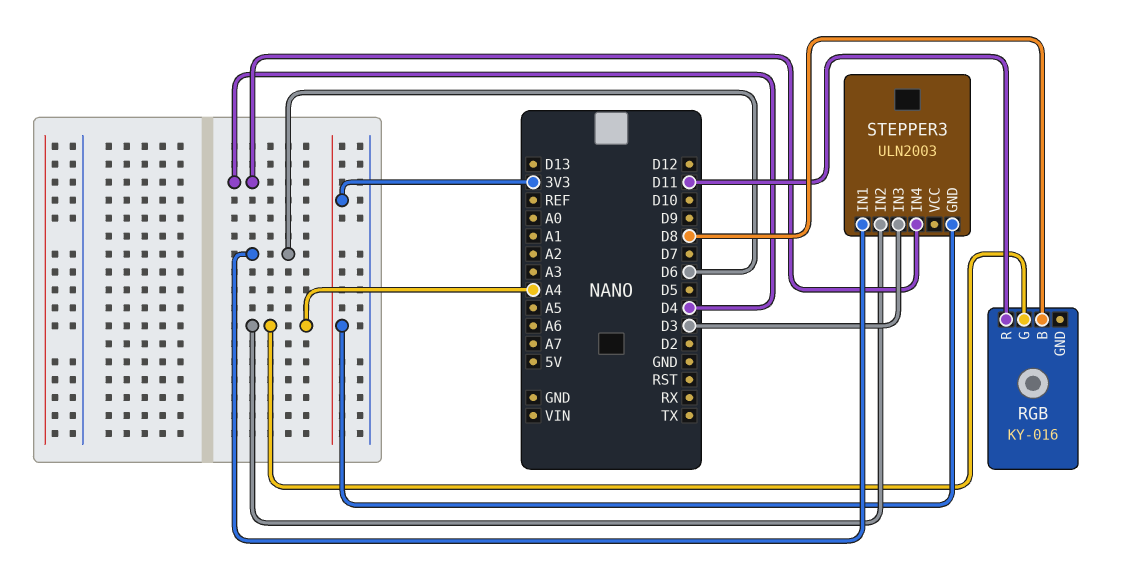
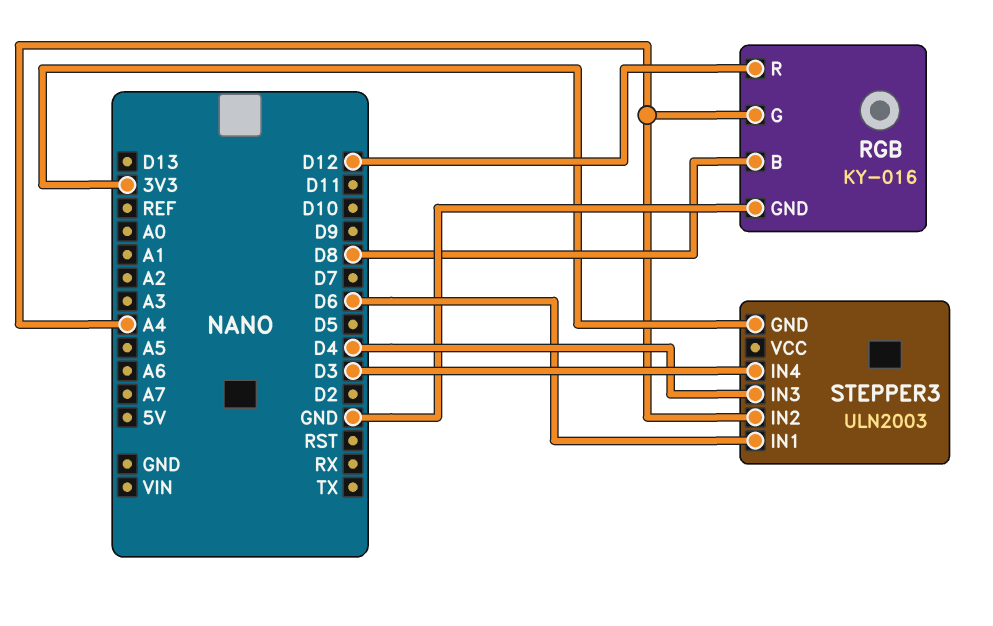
RGB pin GND: none -> GND
RGB pin R: D11 -> D12
STEPPER3 pin IN3: D3 -> D4
STEPPER3 pin IN4: D4 -> D3

